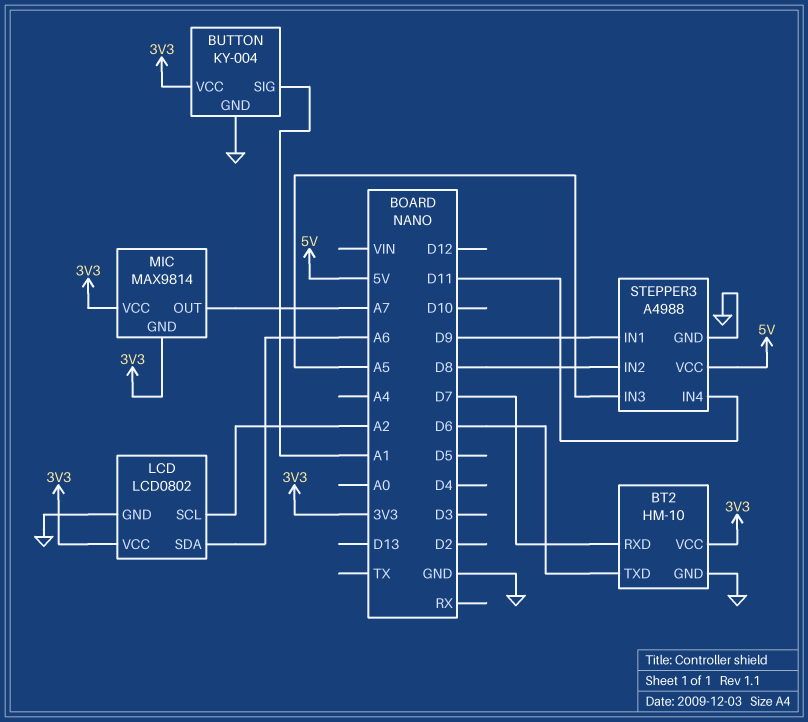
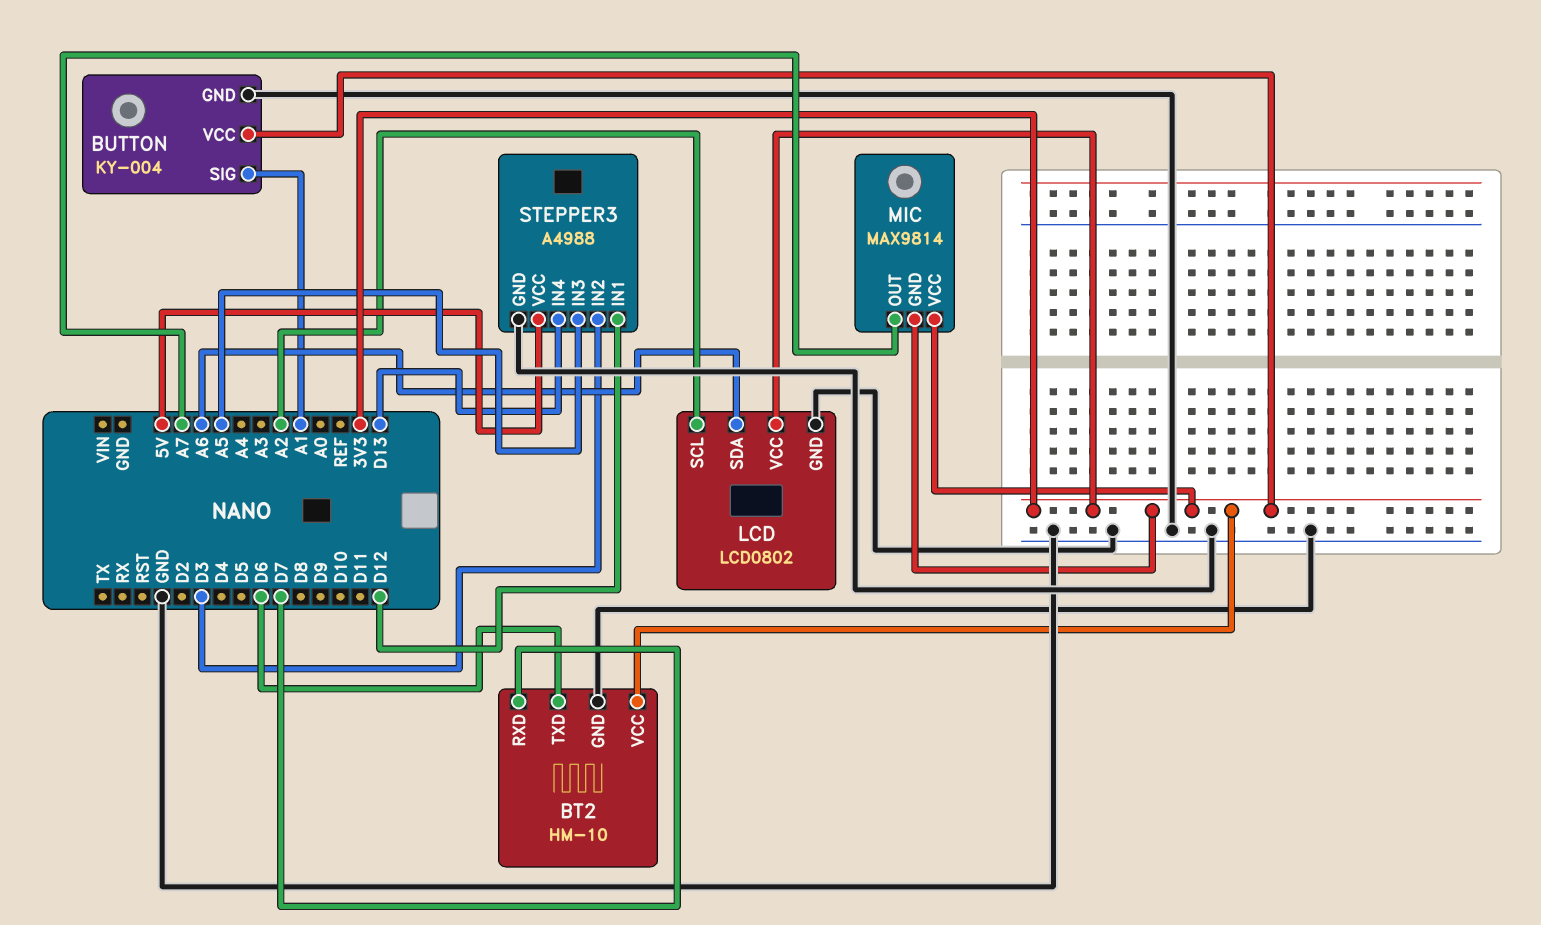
STEPPER3 pin IN1: D9 -> D12
STEPPER3 pin IN2: D8 -> D3
STEPPER3 pin IN4: D11 -> D13

